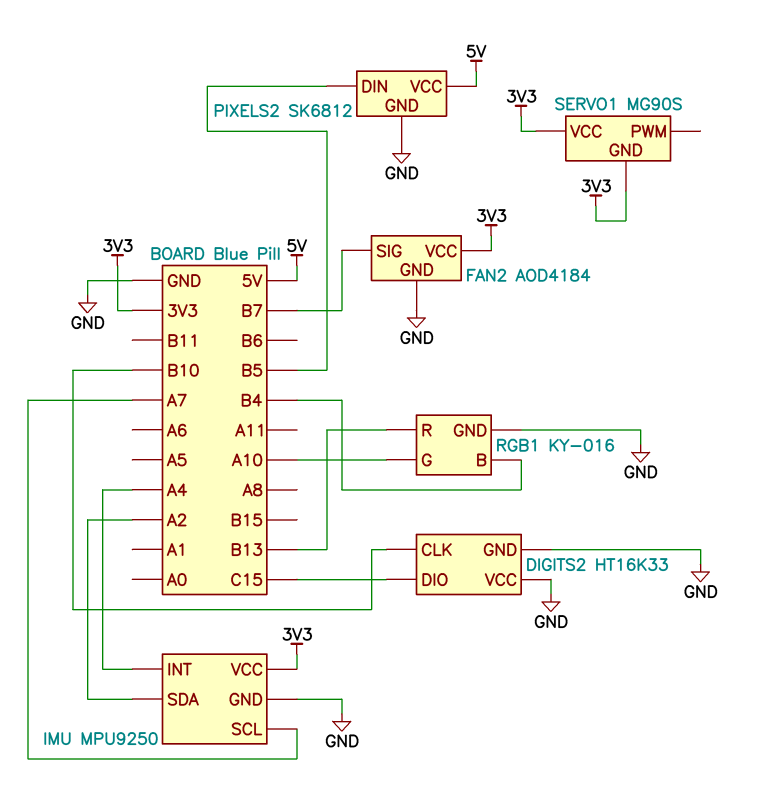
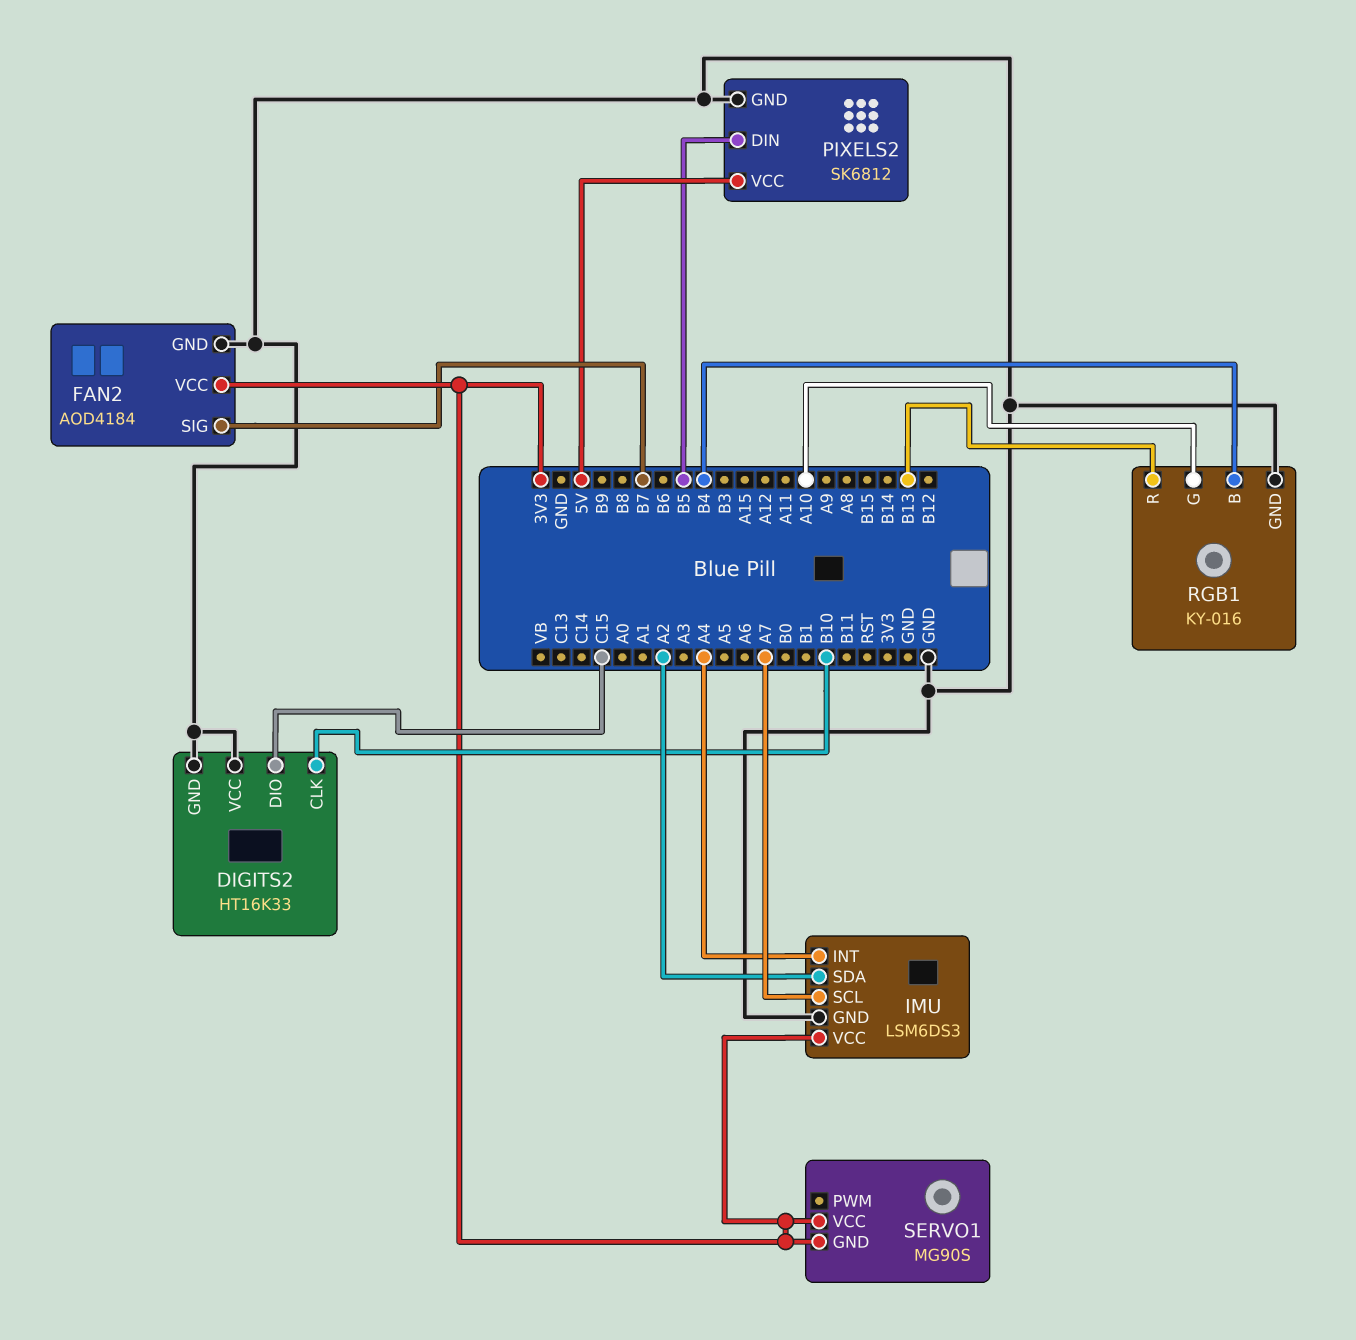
IMU: MPU9250 -> LSM6DS3

